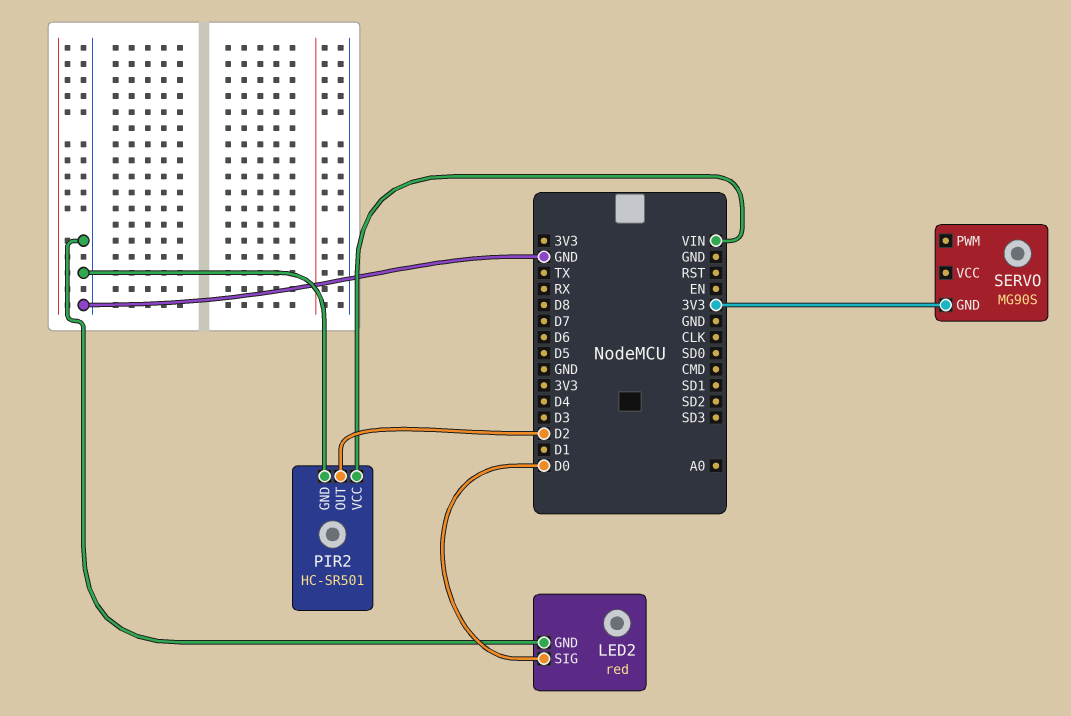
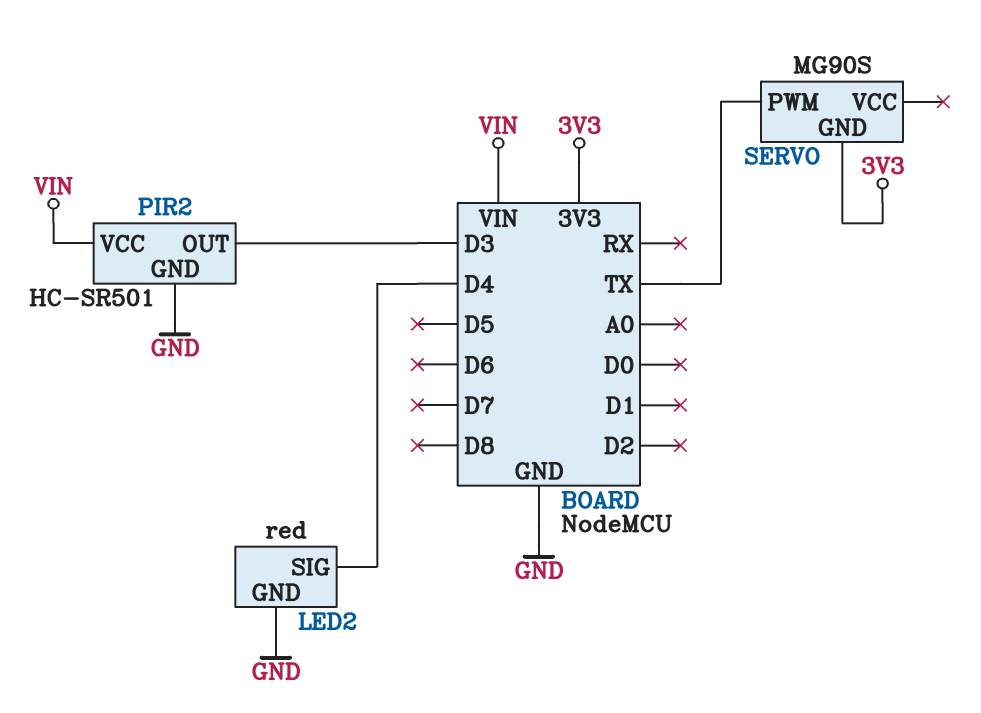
LED2 pin SIG: D0 -> D4
PIR2 pin OUT: D2 -> D3
SERVO pin PWM: none -> TX

